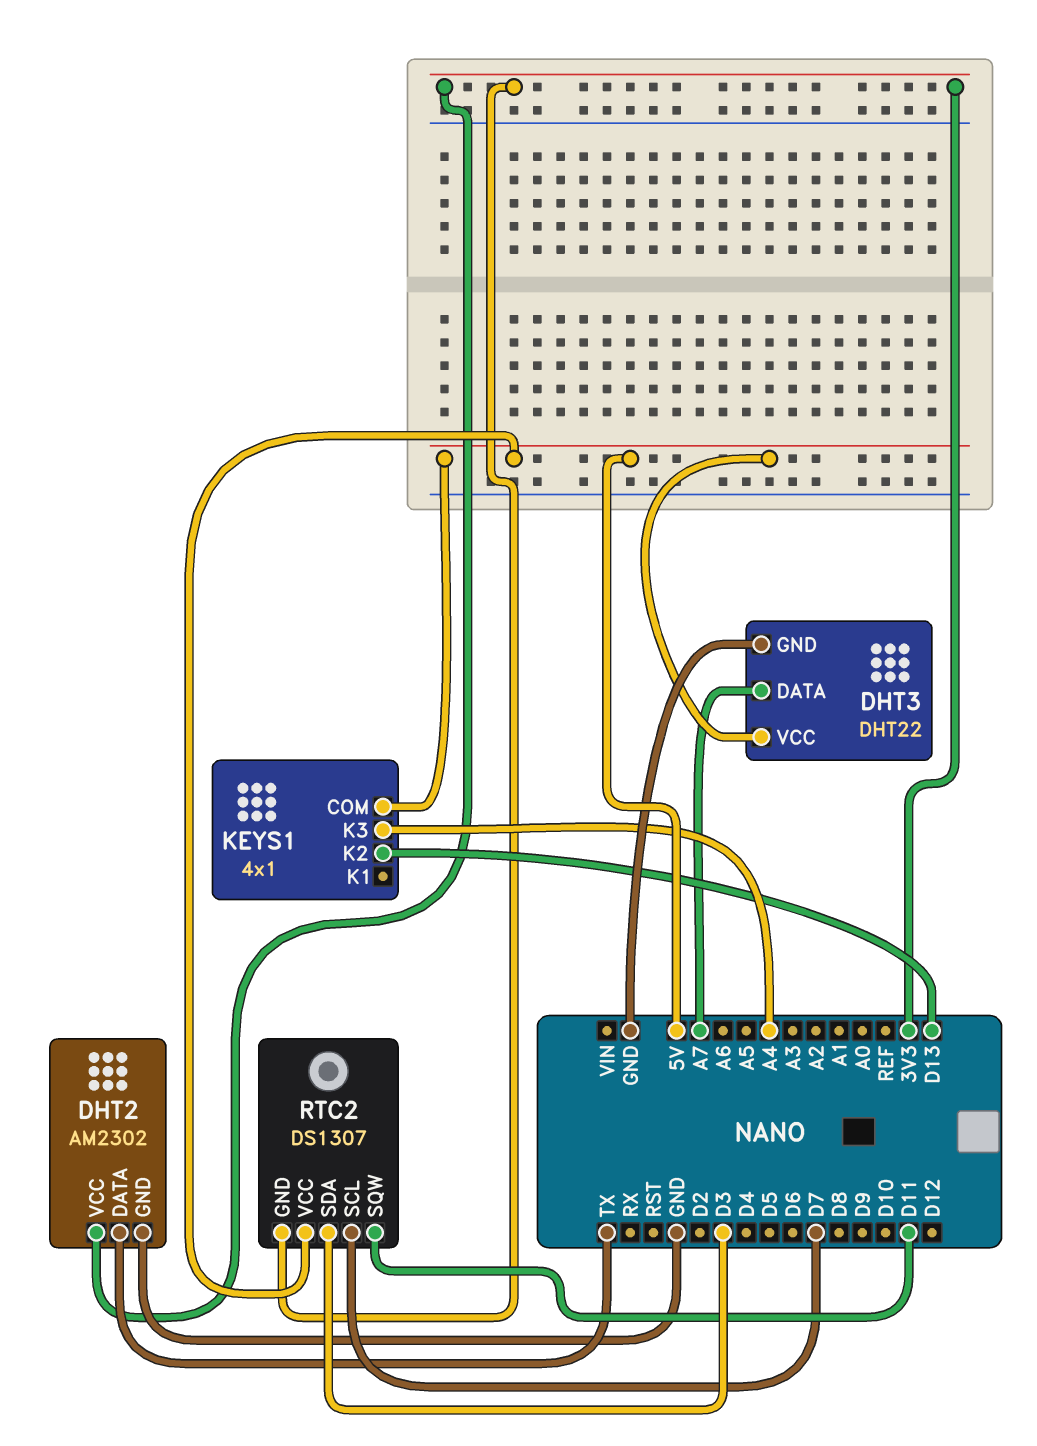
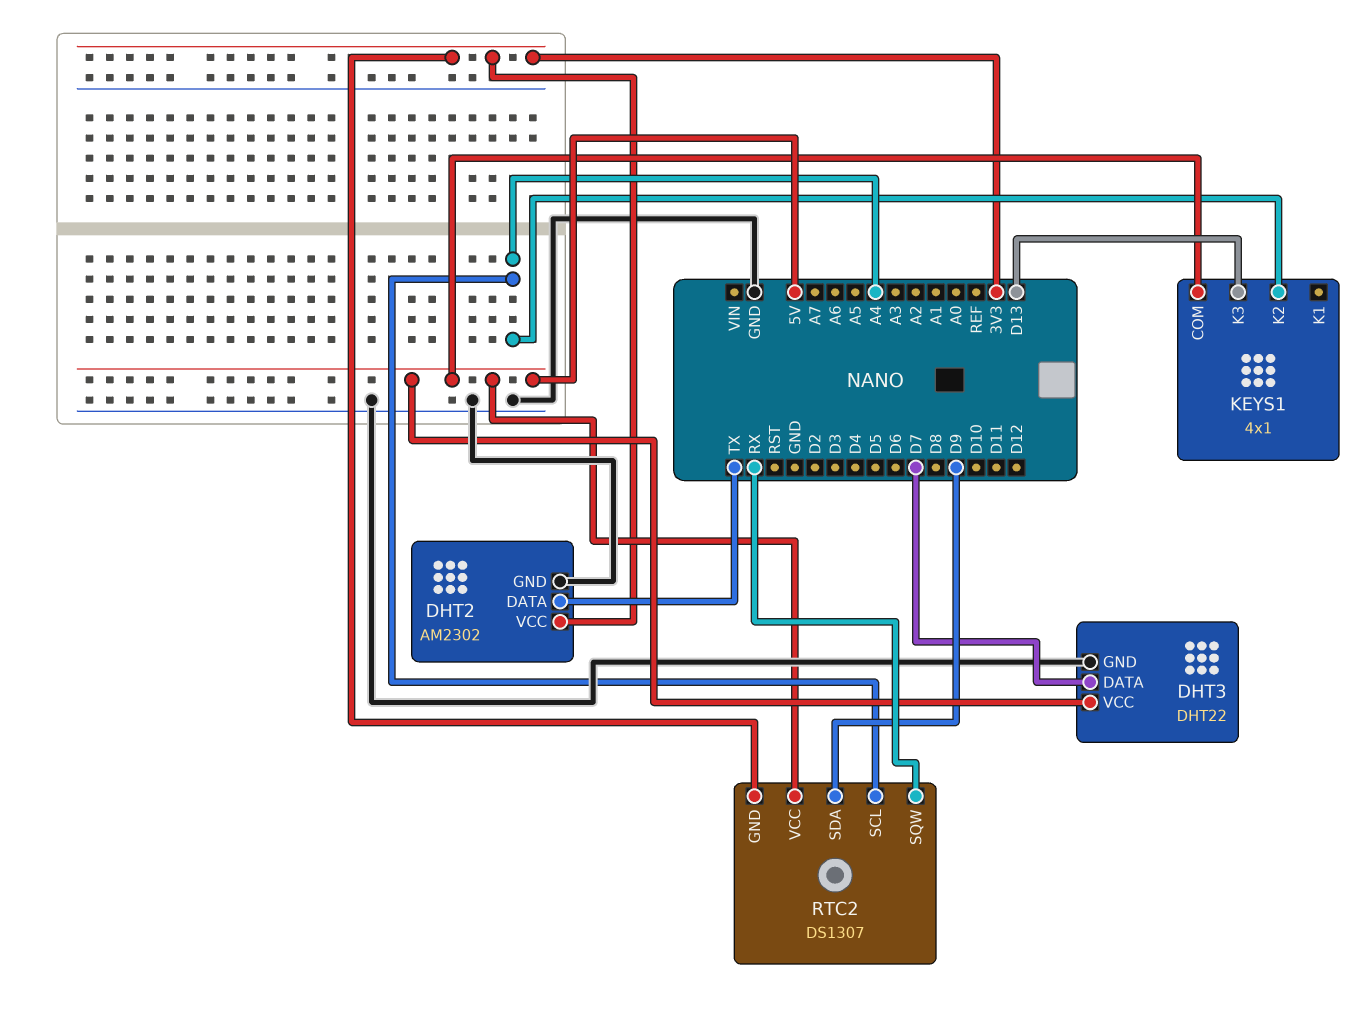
DHT3 pin DATA: A7 -> D7
KEYS1 pin K2: D13 -> A4
KEYS1 pin K3: A4 -> D13
RTC2 pin SCL: D7 -> A4
RTC2 pin SDA: D3 -> D9
RTC2 pin SQW: D11 -> RX

